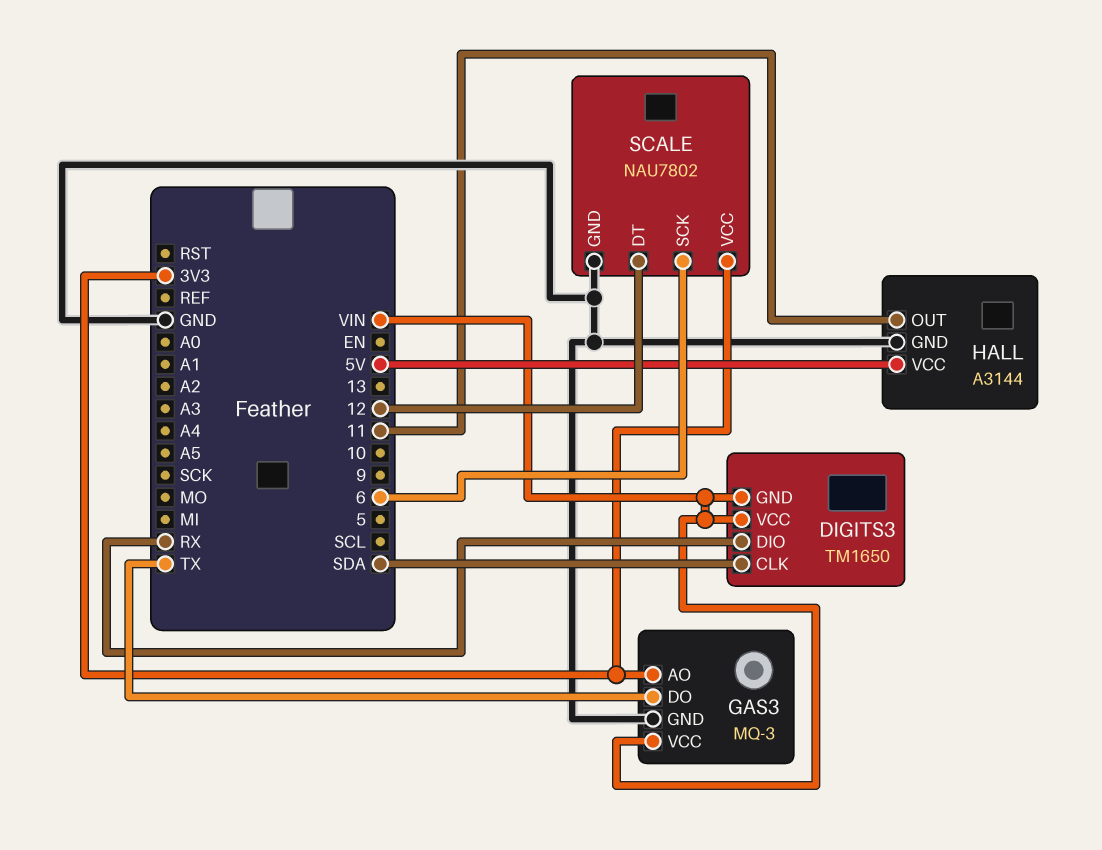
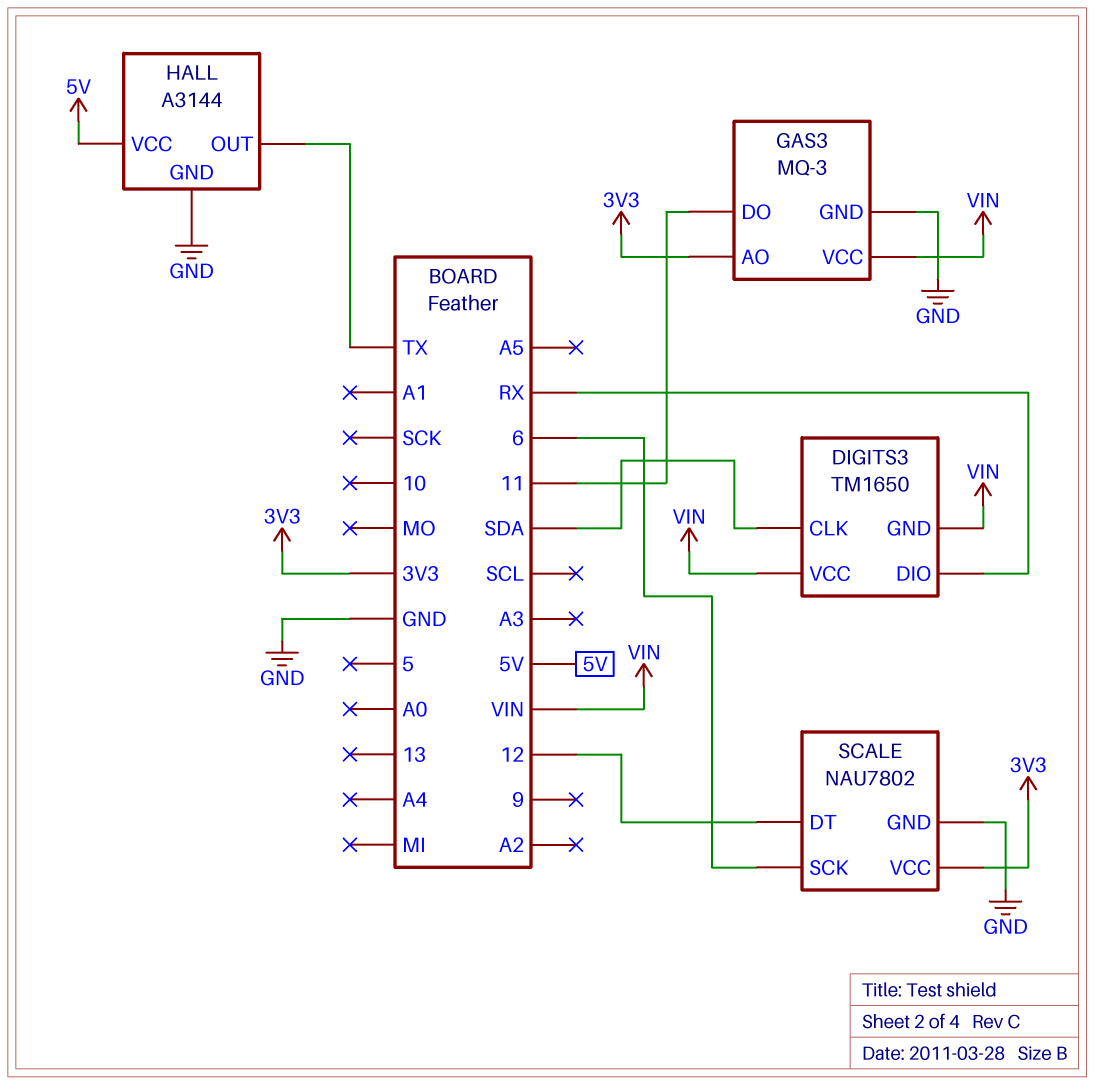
GAS3 pin DO: TX -> 11
HALL pin OUT: 11 -> TX

